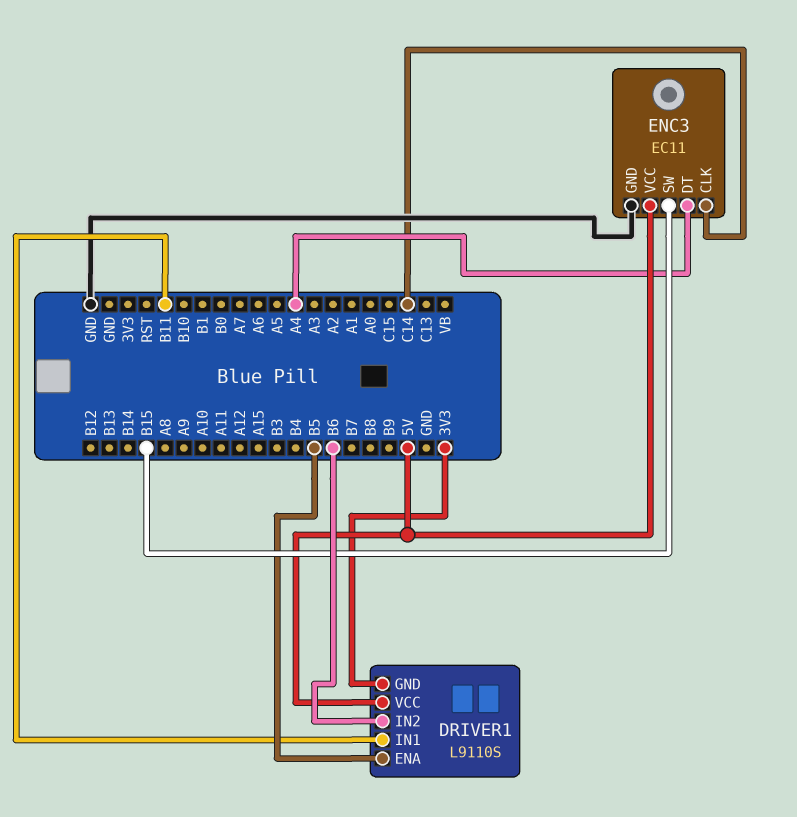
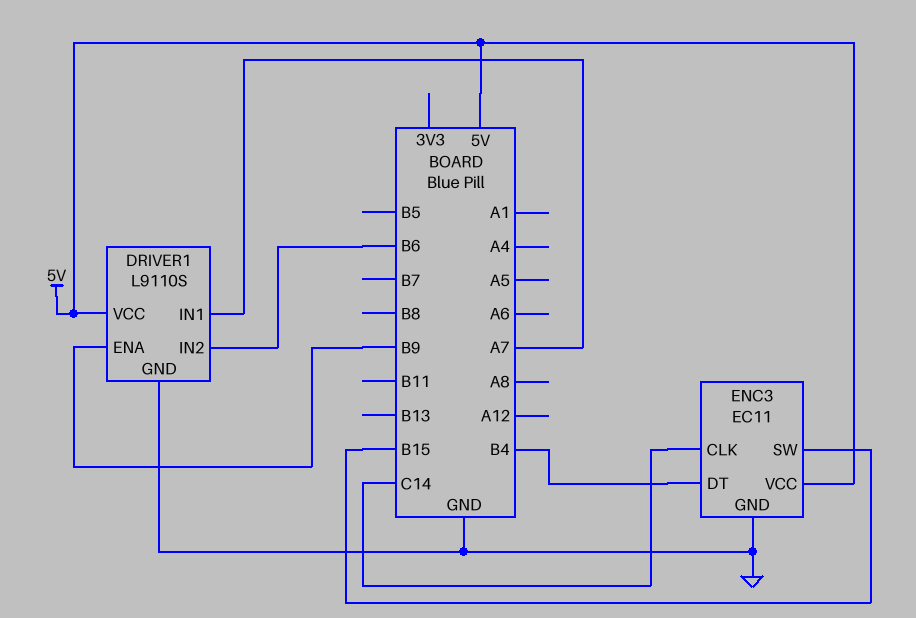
DRIVER1 pin ENA: B5 -> B9
DRIVER1 pin GND: 3V3 -> GND
DRIVER1 pin IN1: B11 -> A7
ENC3 pin DT: A4 -> B4

